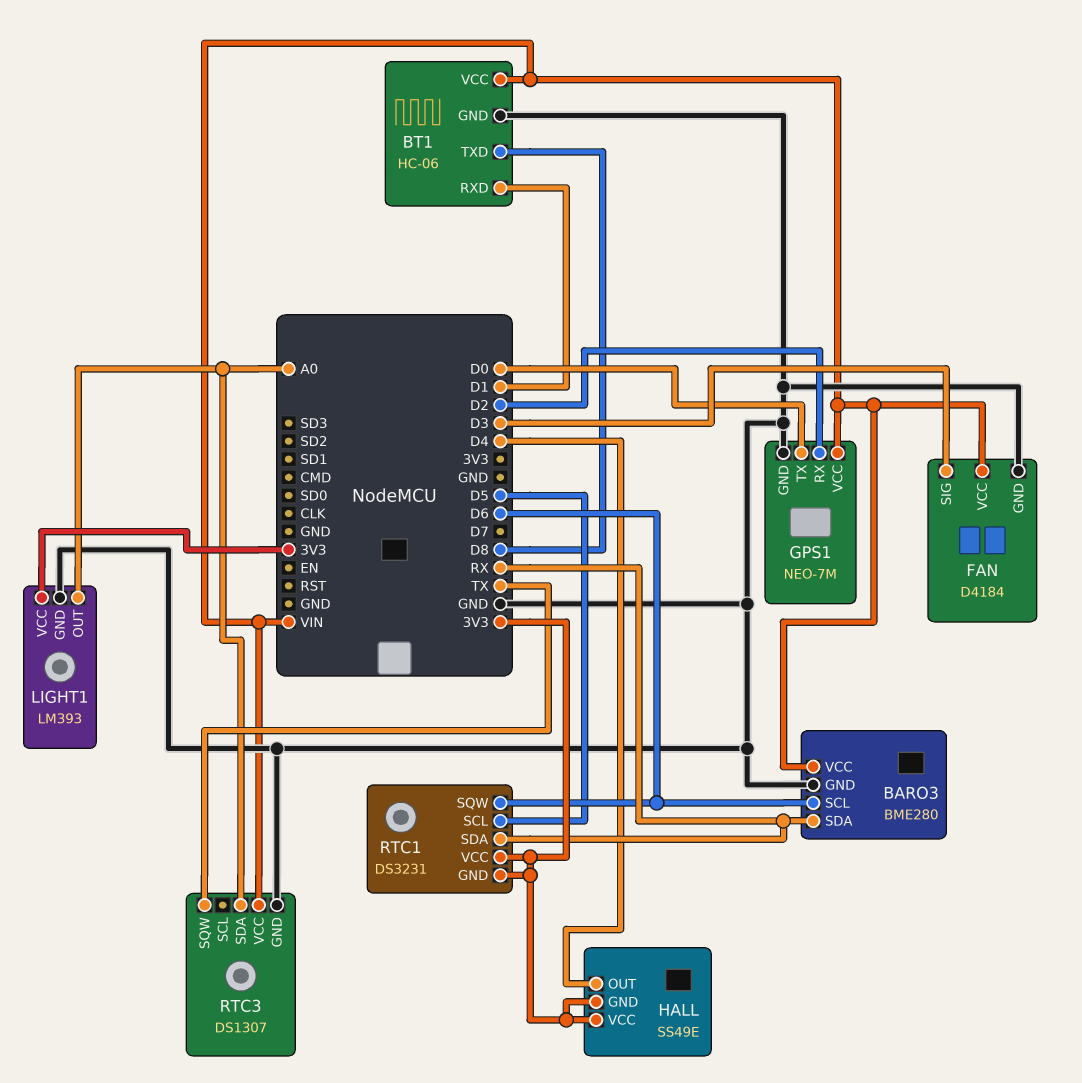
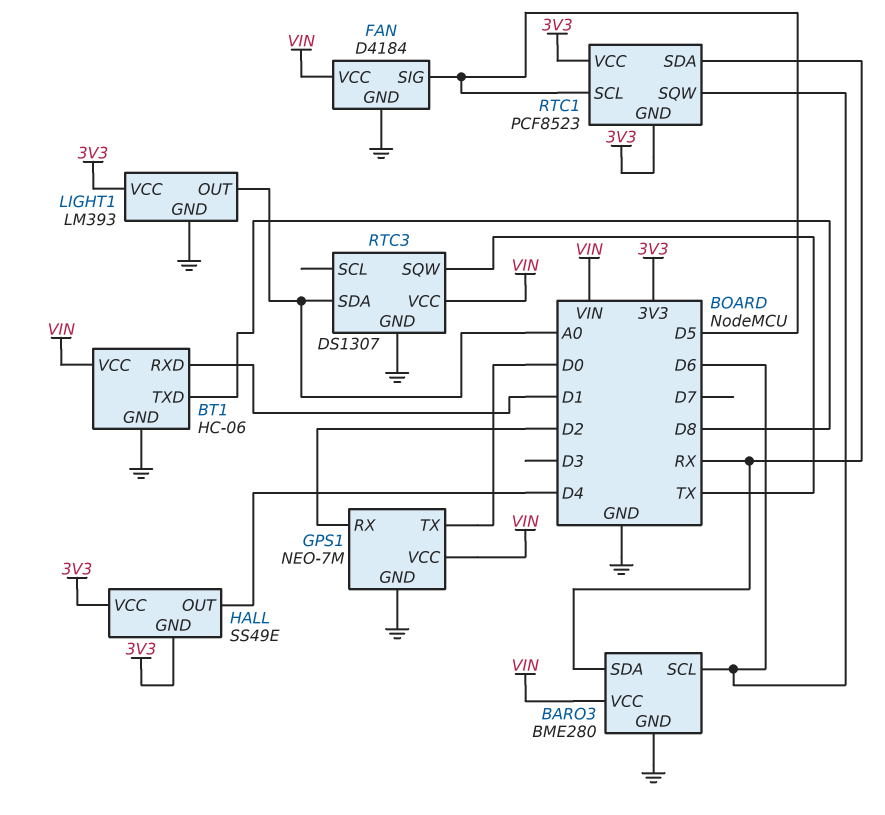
FAN pin SIG: D3 -> D5
RTC1: DS3231 -> PCF8523

